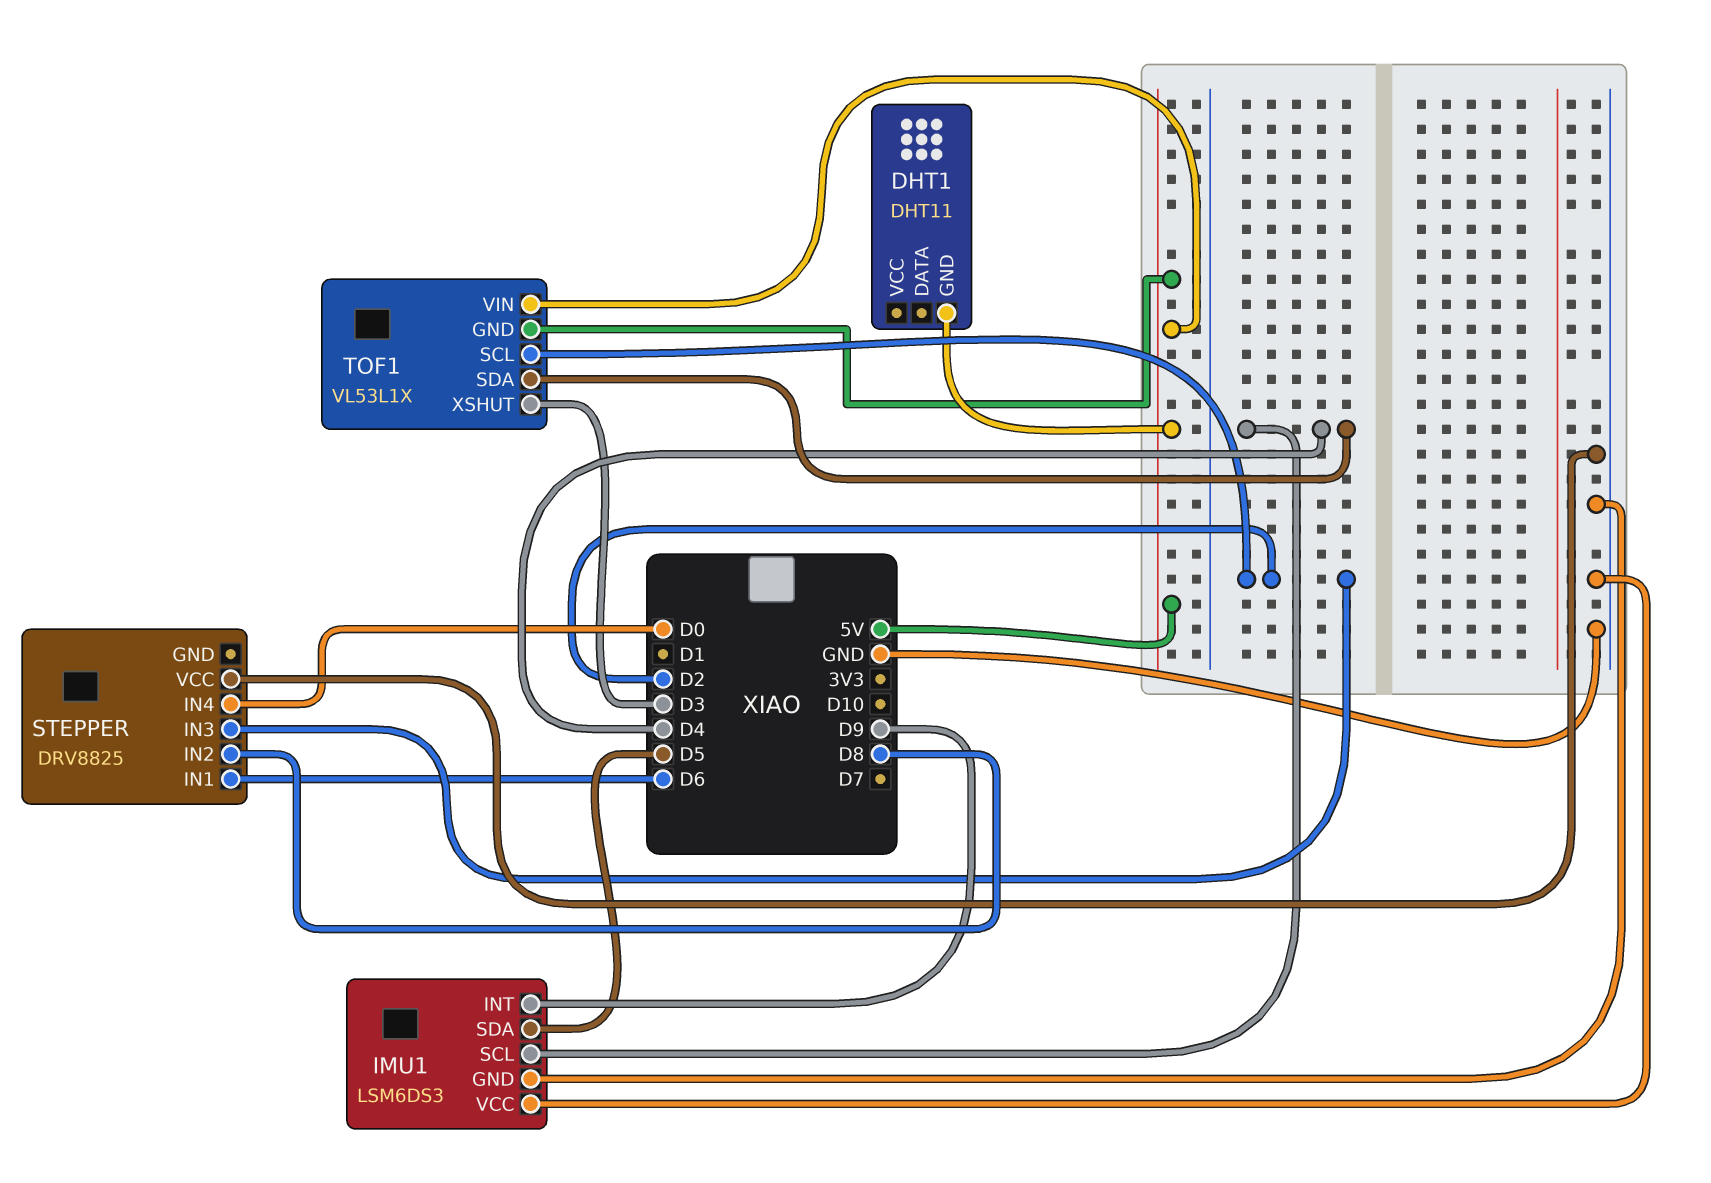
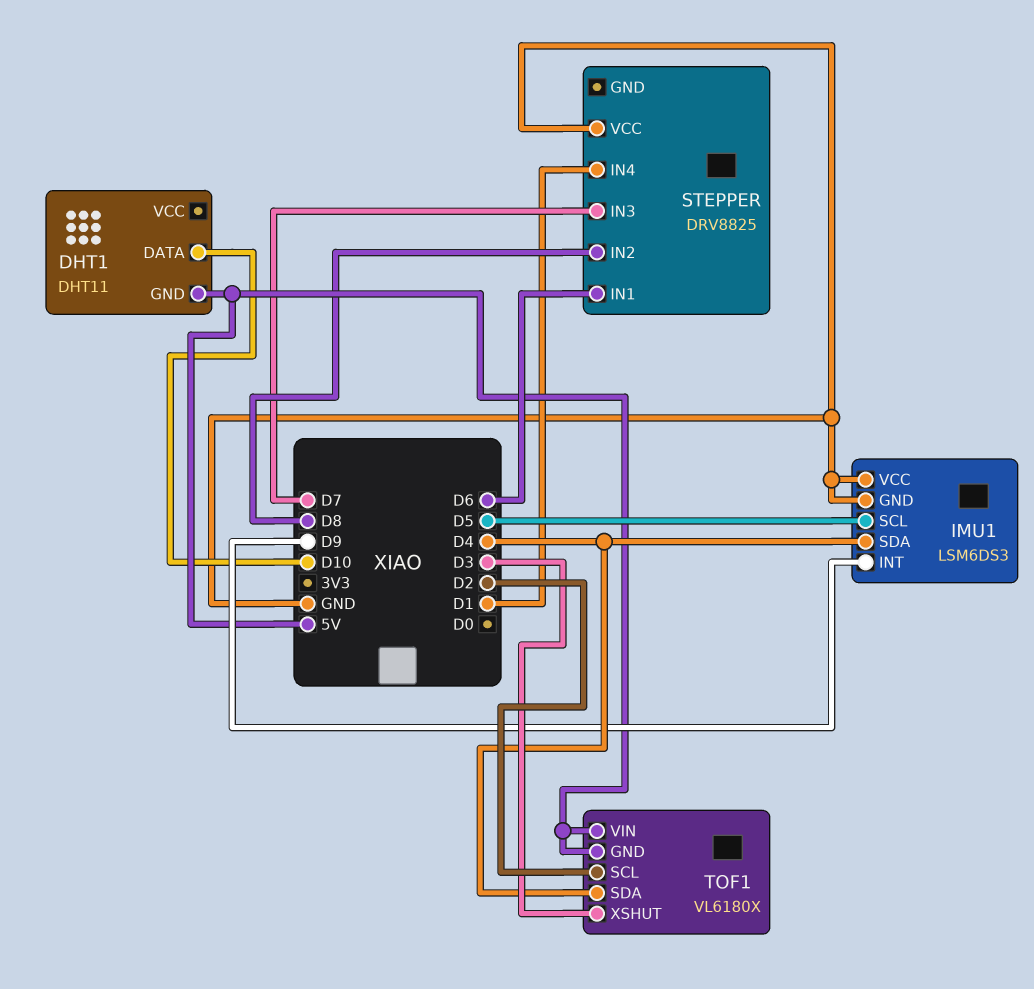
DHT1 pin DATA: none -> D10
IMU1 pin SCL: D4 -> D5
IMU1 pin SDA: D5 -> D4
STEPPER pin IN3: D2 -> D7
STEPPER pin IN4: D0 -> D1
TOF1: VL53L1X -> VL6180X

